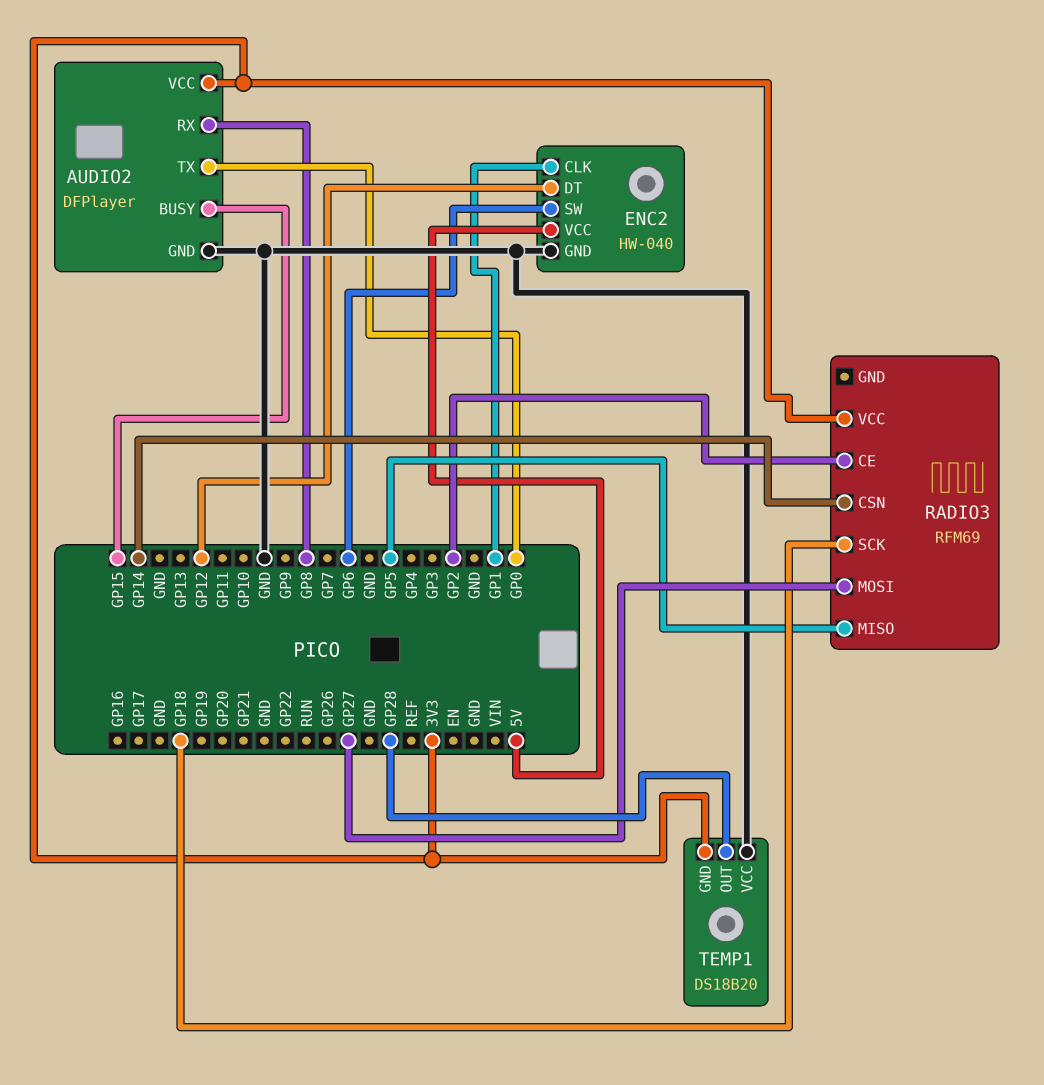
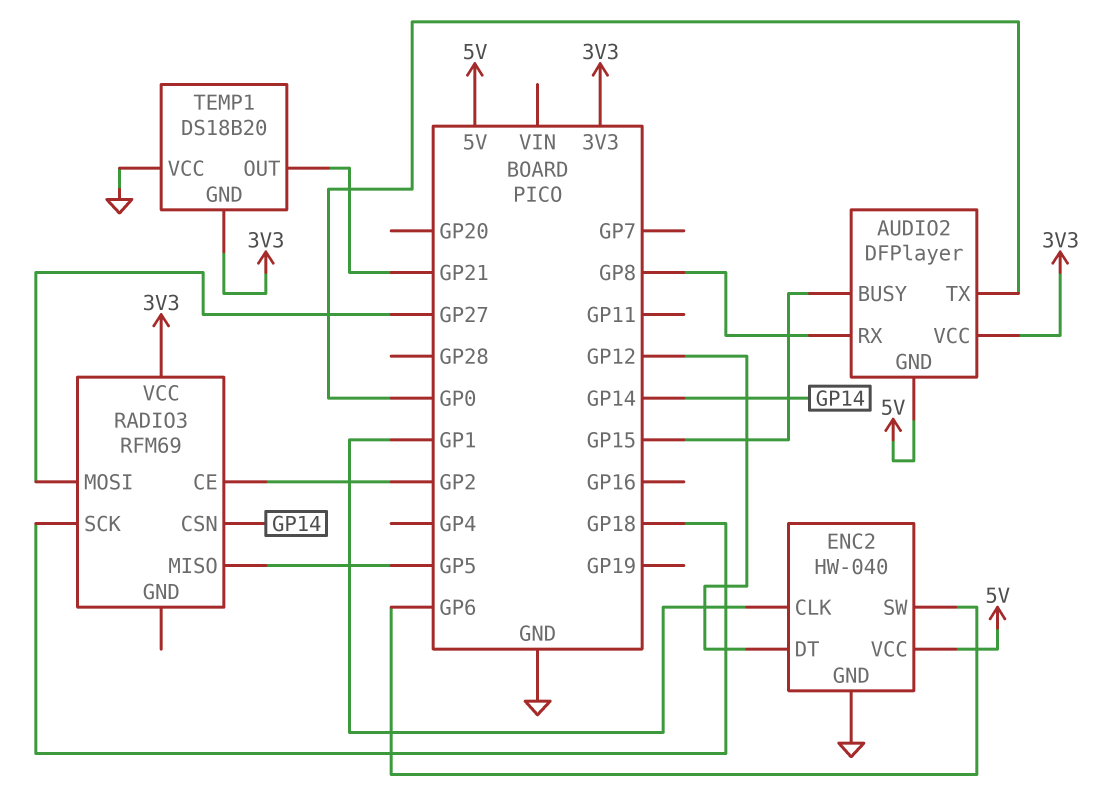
AUDIO2 pin GND: GND -> 5V
TEMP1 pin OUT: GP28 -> GP21

